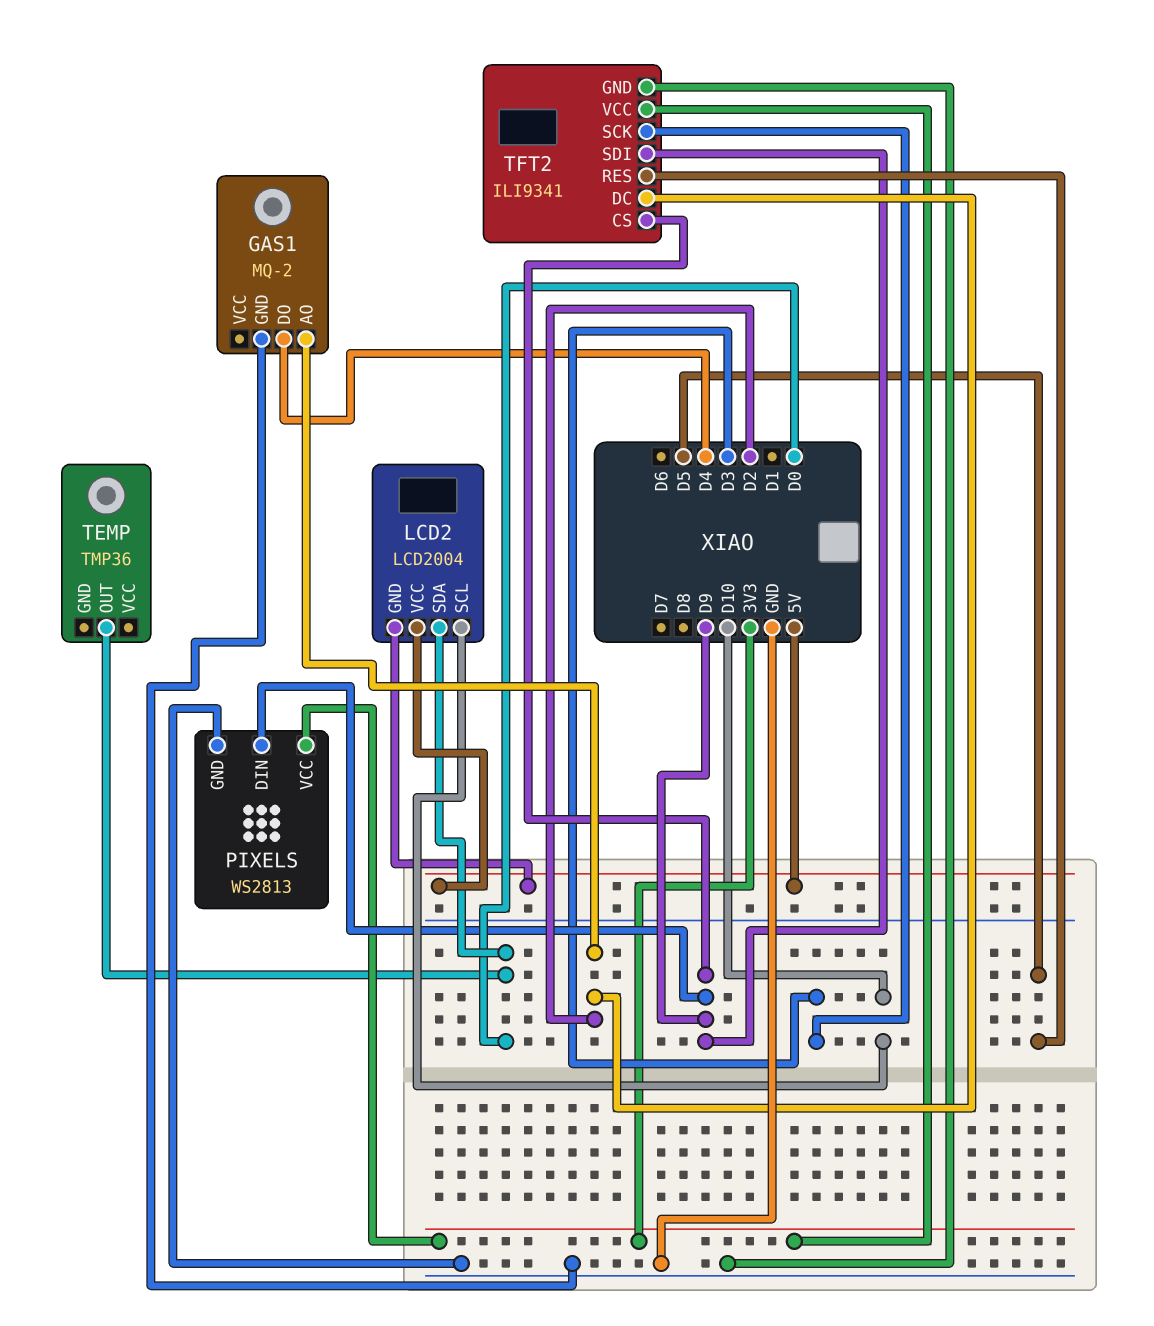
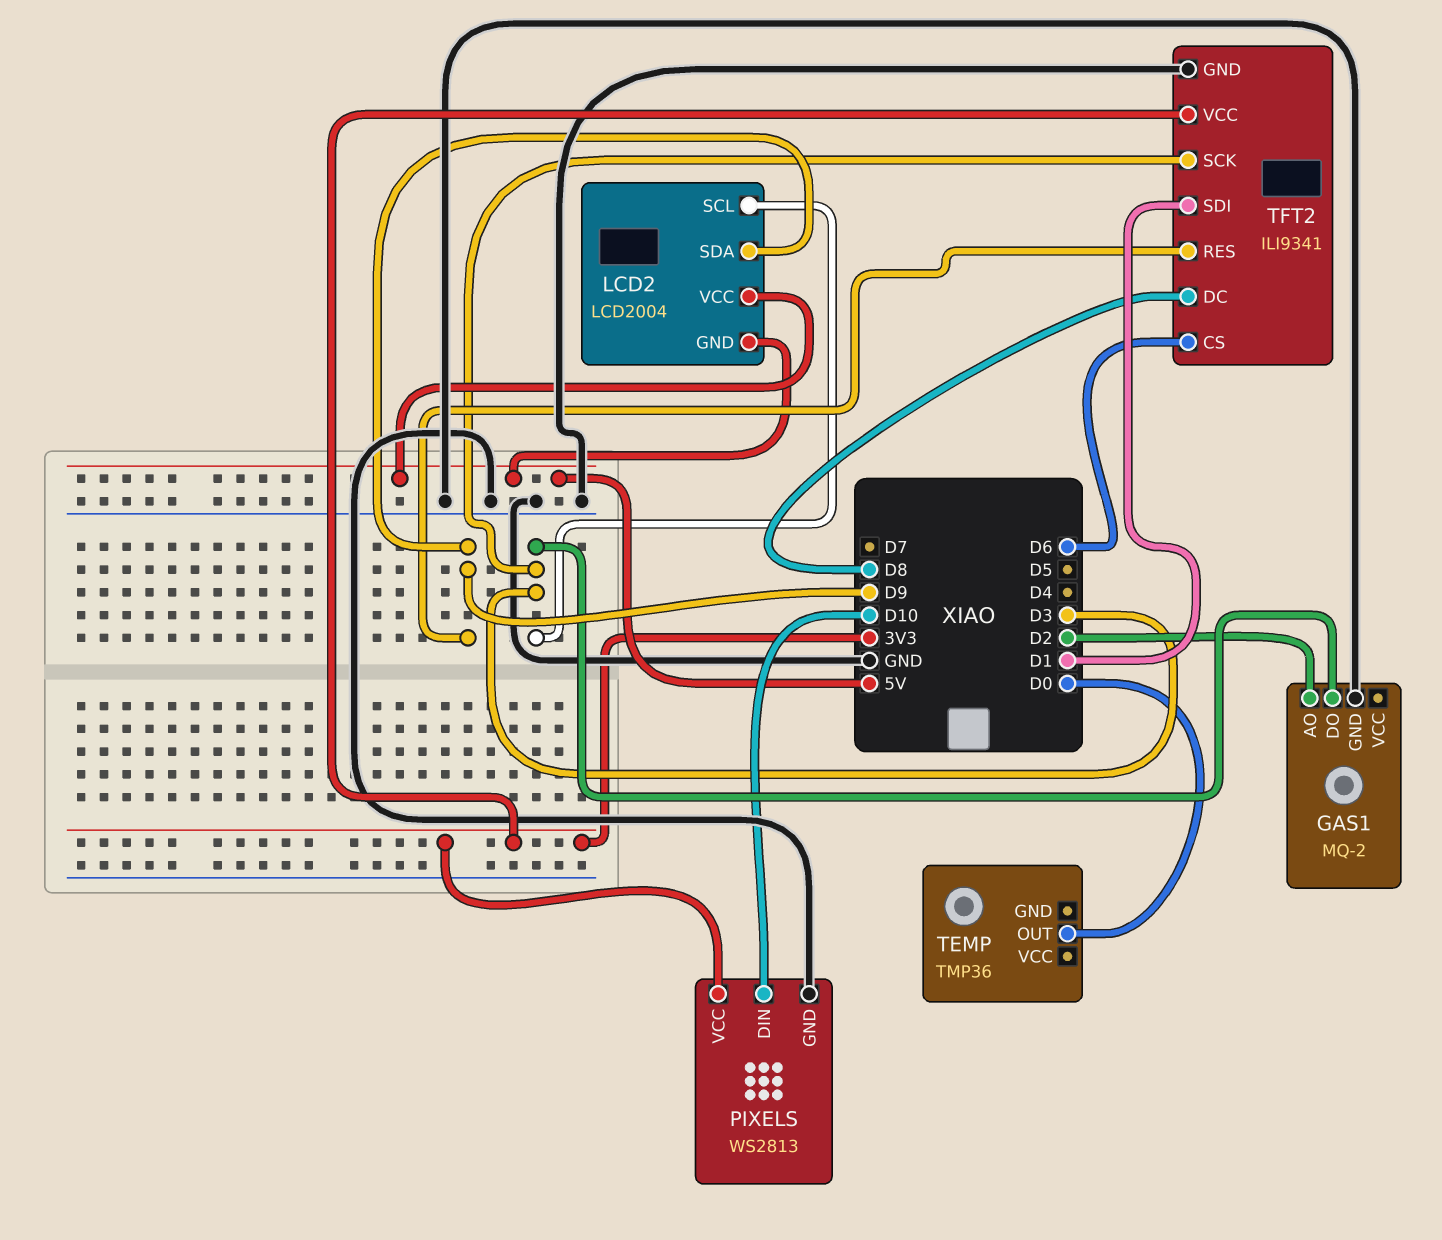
GAS1 pin DO: D4 -> D3
LCD2 pin SCL: D10 -> D3
LCD2 pin SDA: D0 -> D9
PIXELS pin DIN: D9 -> D10
TFT2 pin CS: D9 -> D6
TFT2 pin DC: D2 -> D8
TFT2 pin RES: D5 -> D9
TFT2 pin SDI: D9 -> D1

